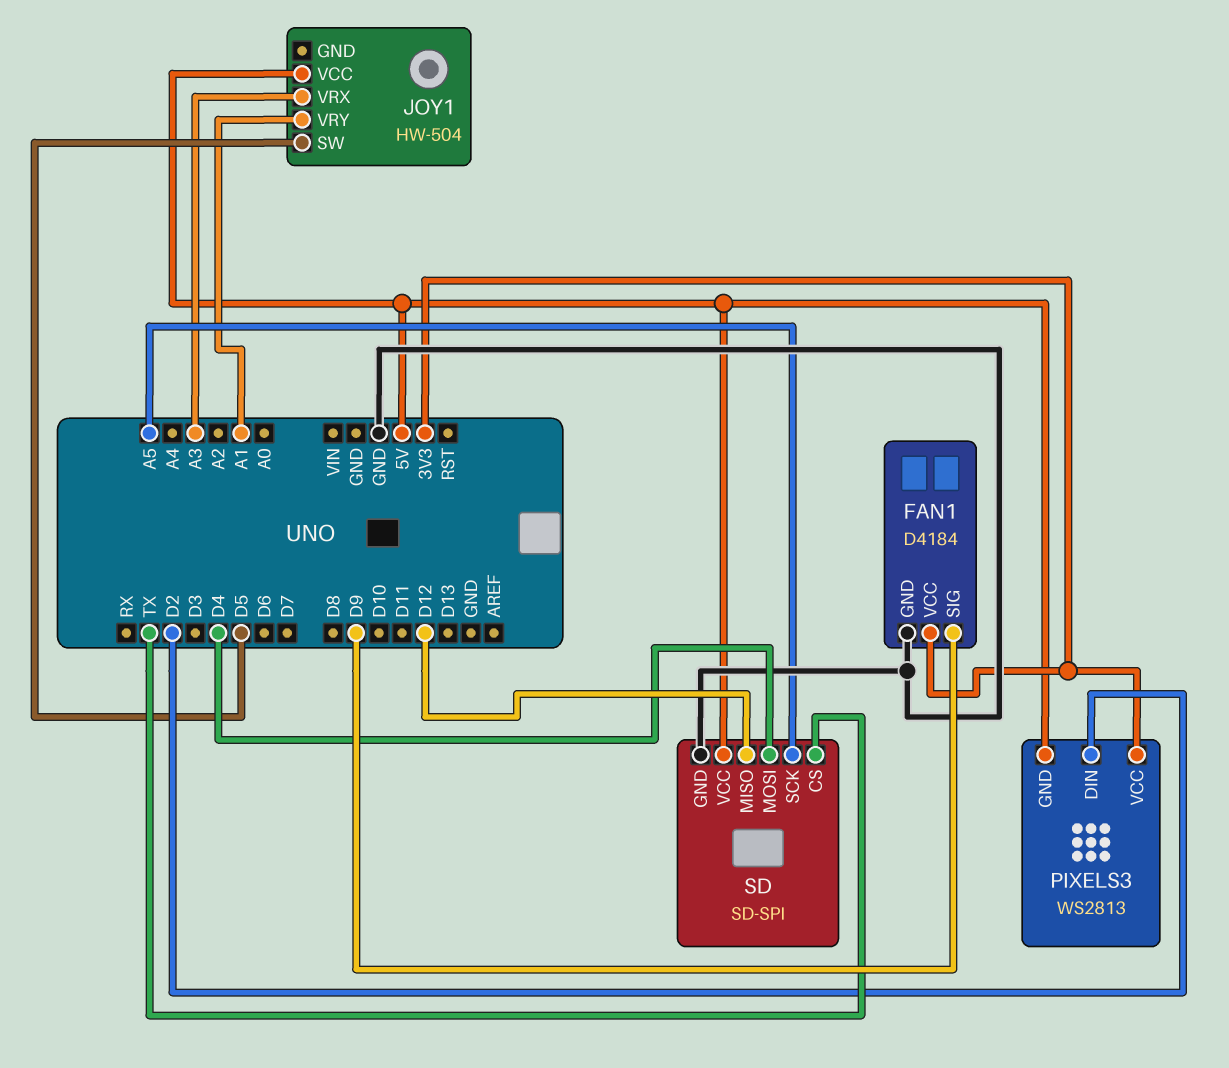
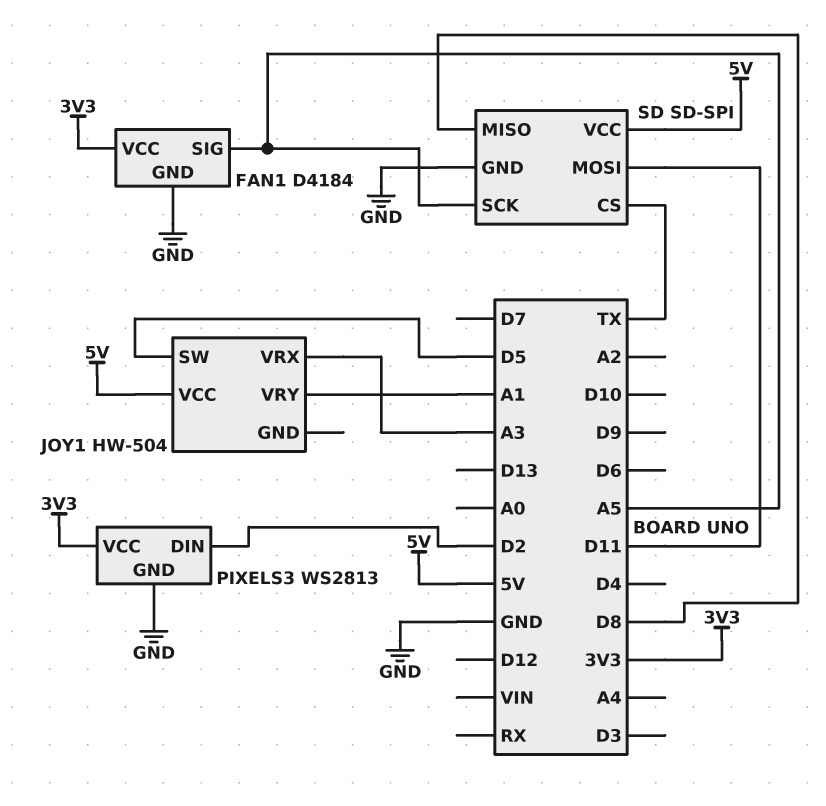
FAN1 pin SIG: D9 -> A5
PIXELS3 pin GND: 5V -> GND
SD pin MISO: D12 -> D8
SD pin MOSI: D4 -> D11

